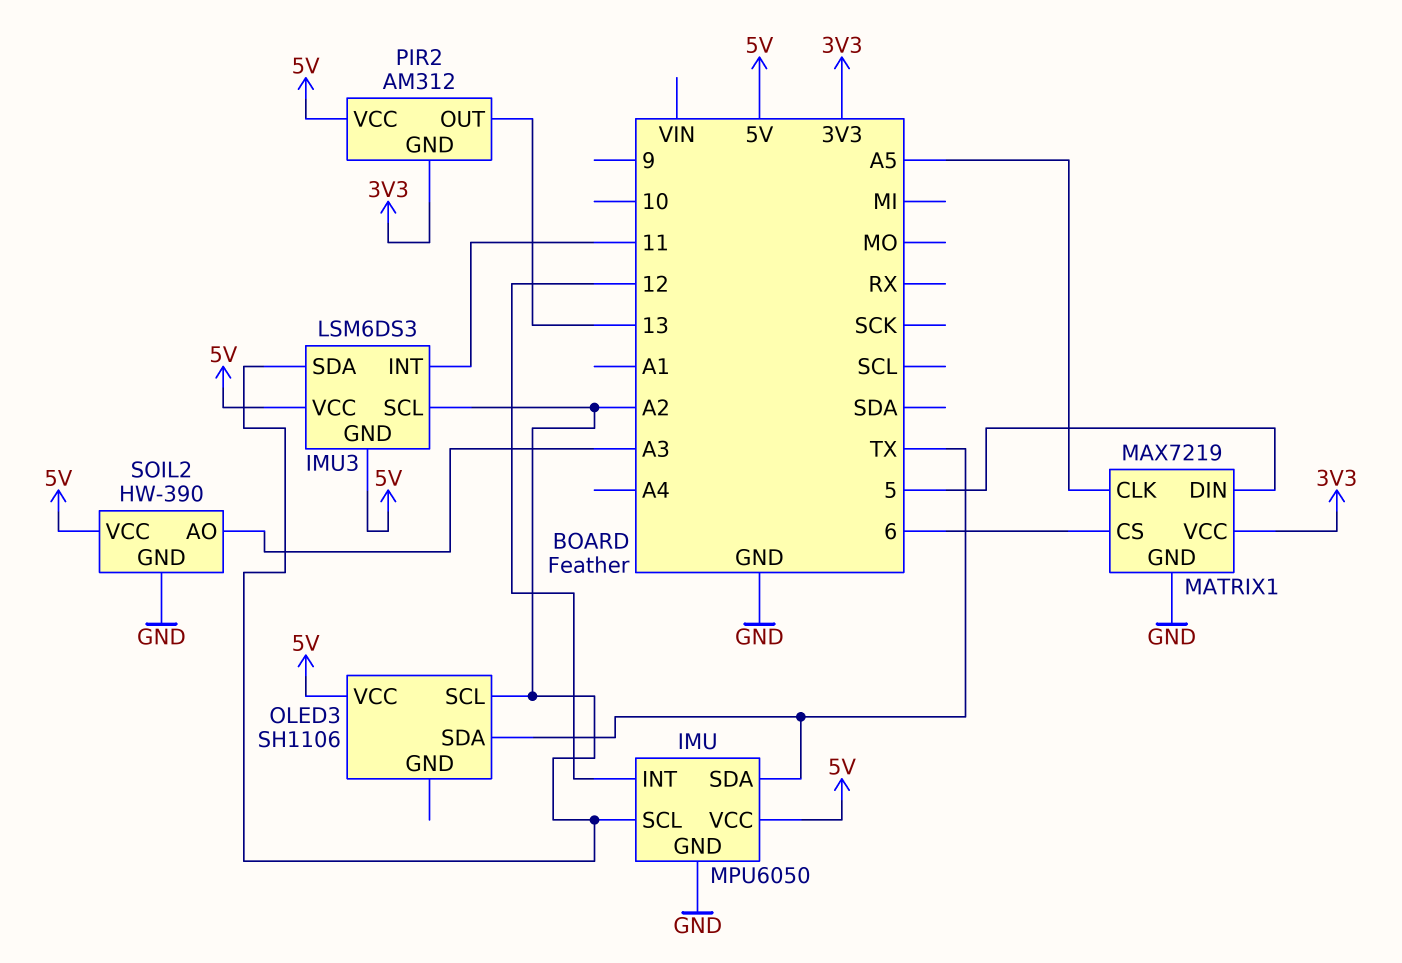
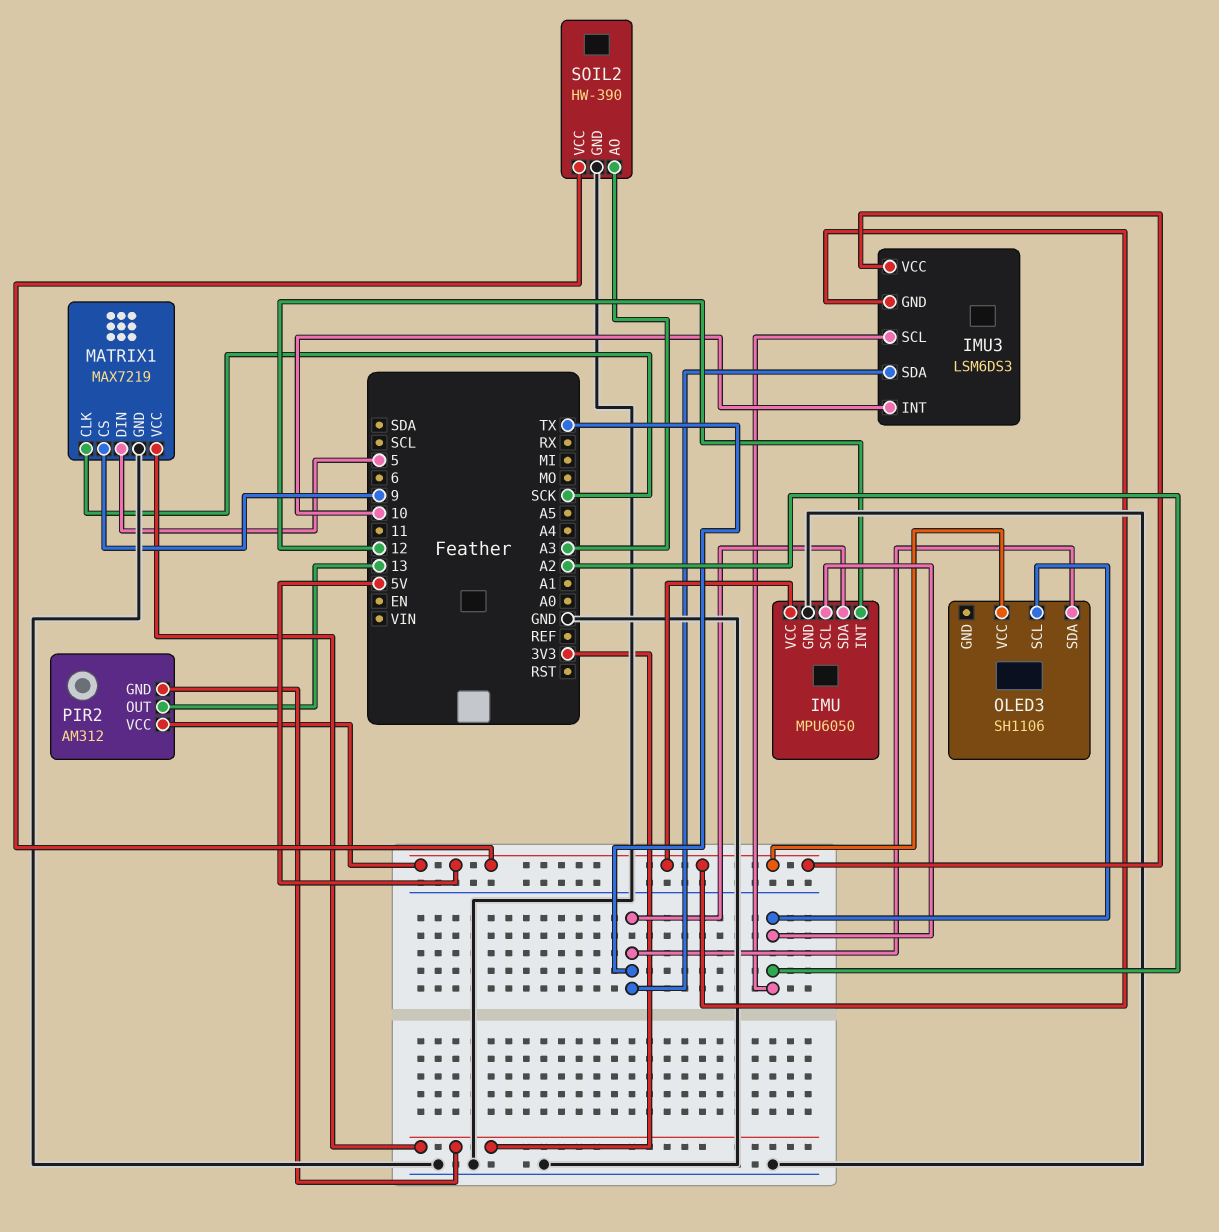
IMU3 pin INT: 11 -> 10
IMU3 pin SDA: A2 -> TX
MATRIX1 pin CLK: A5 -> SCK
MATRIX1 pin CS: 6 -> 9

